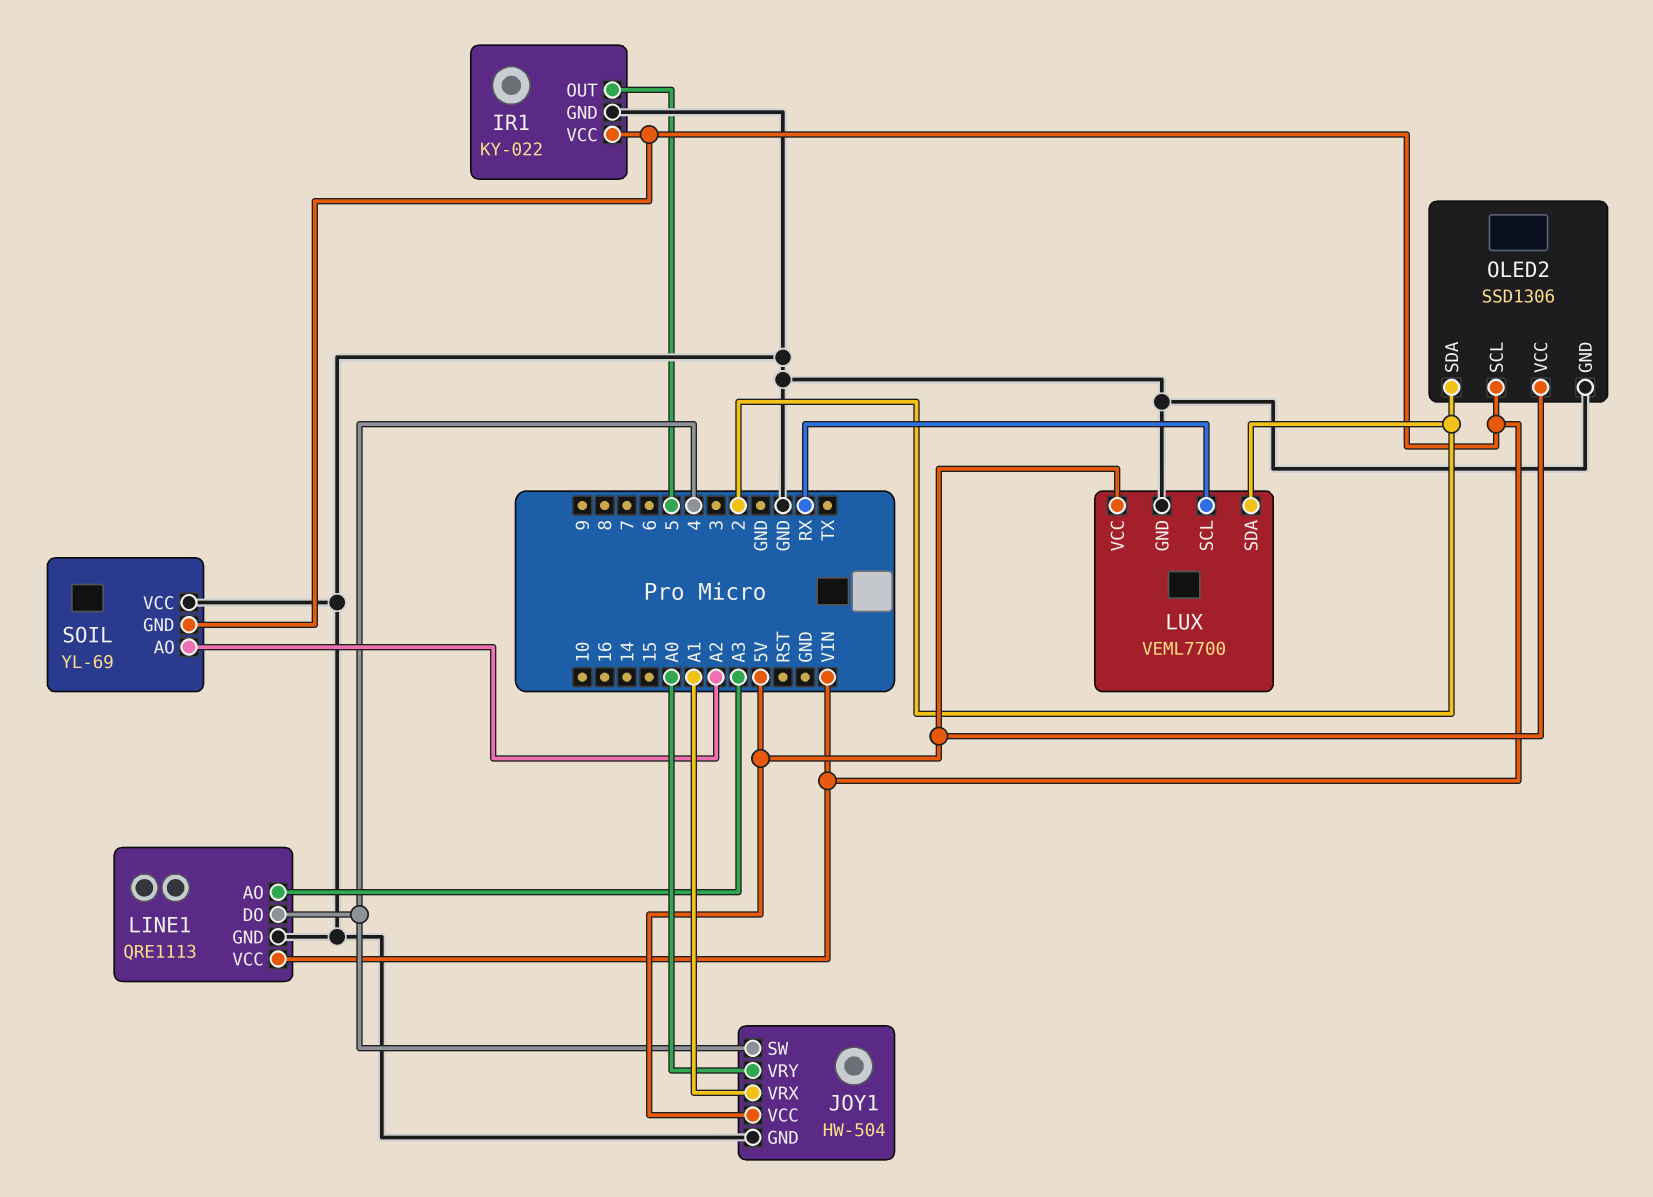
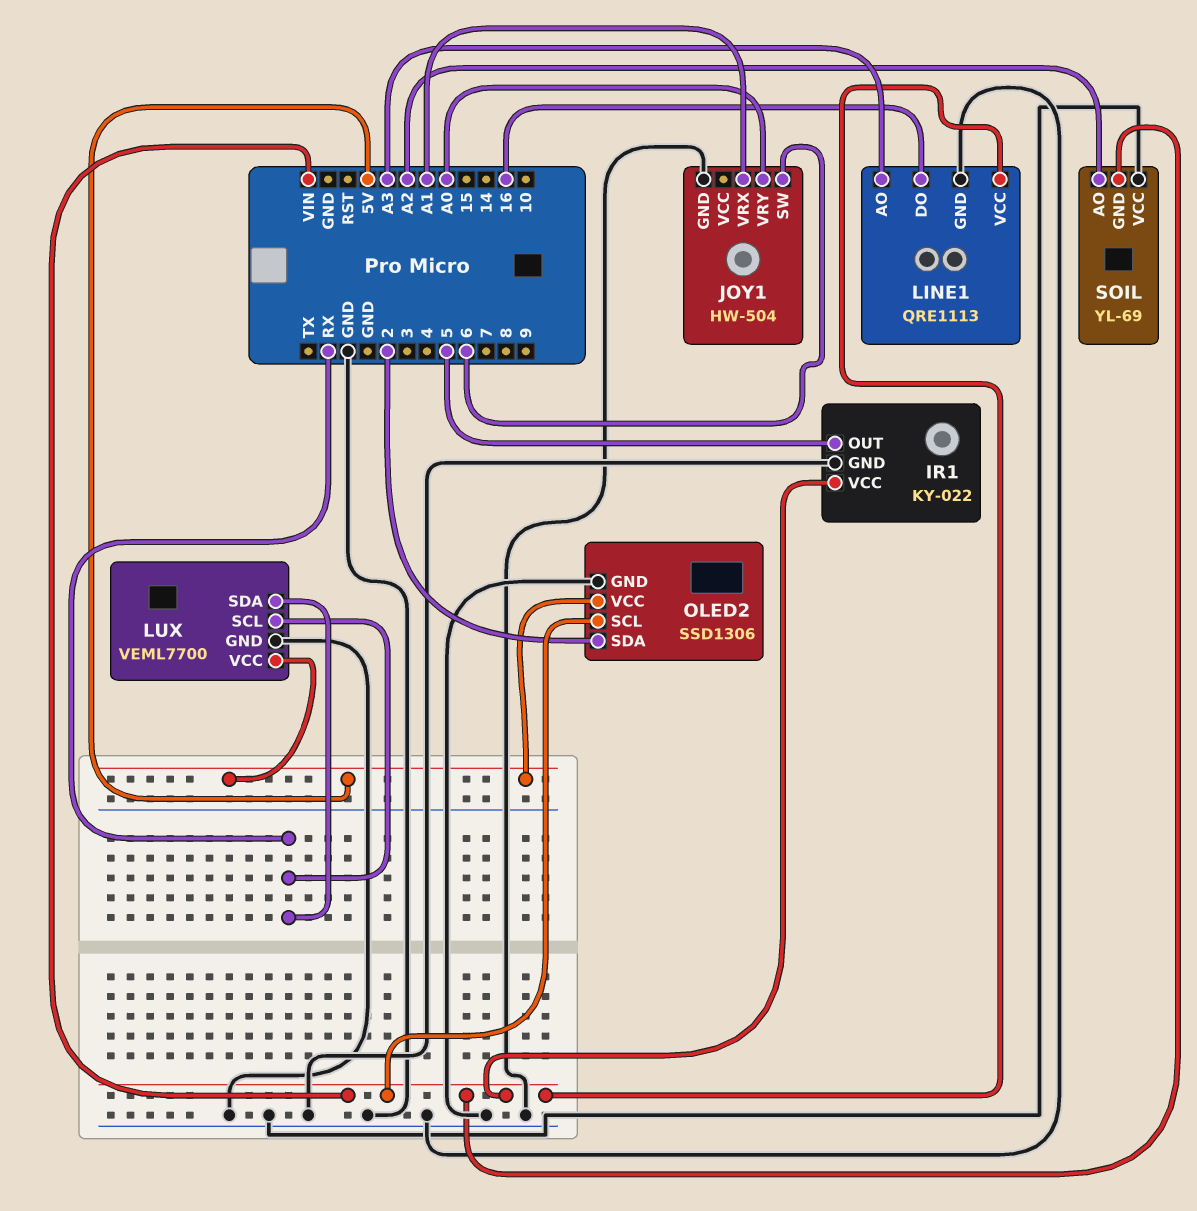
JOY1 pin SW: 4 -> 6
JOY1 pin VCC: 5V -> none
LINE1 pin DO: 4 -> 16
LUX pin SDA: 2 -> RX

